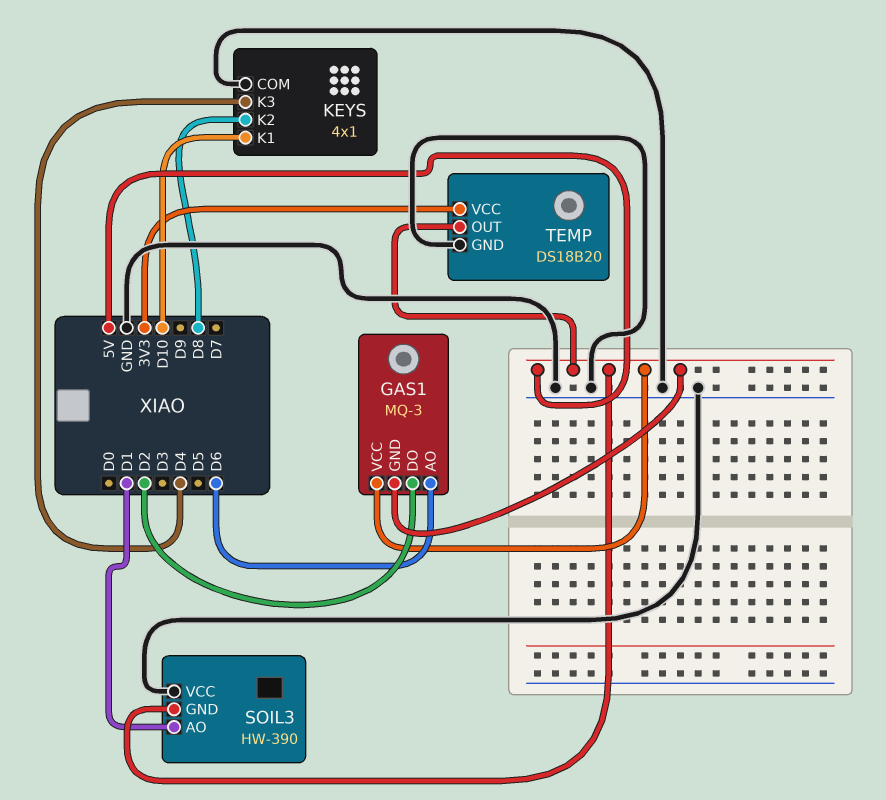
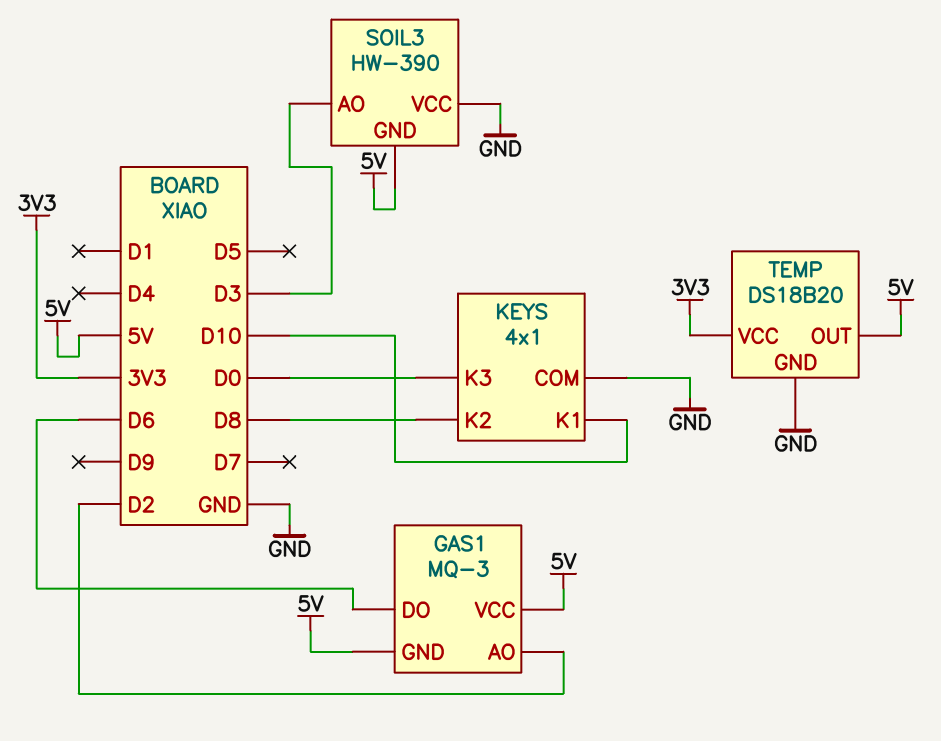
GAS1 pin AO: D6 -> D2
GAS1 pin DO: D2 -> D6
KEYS pin K3: D4 -> D0
SOIL3 pin AO: D1 -> D3

